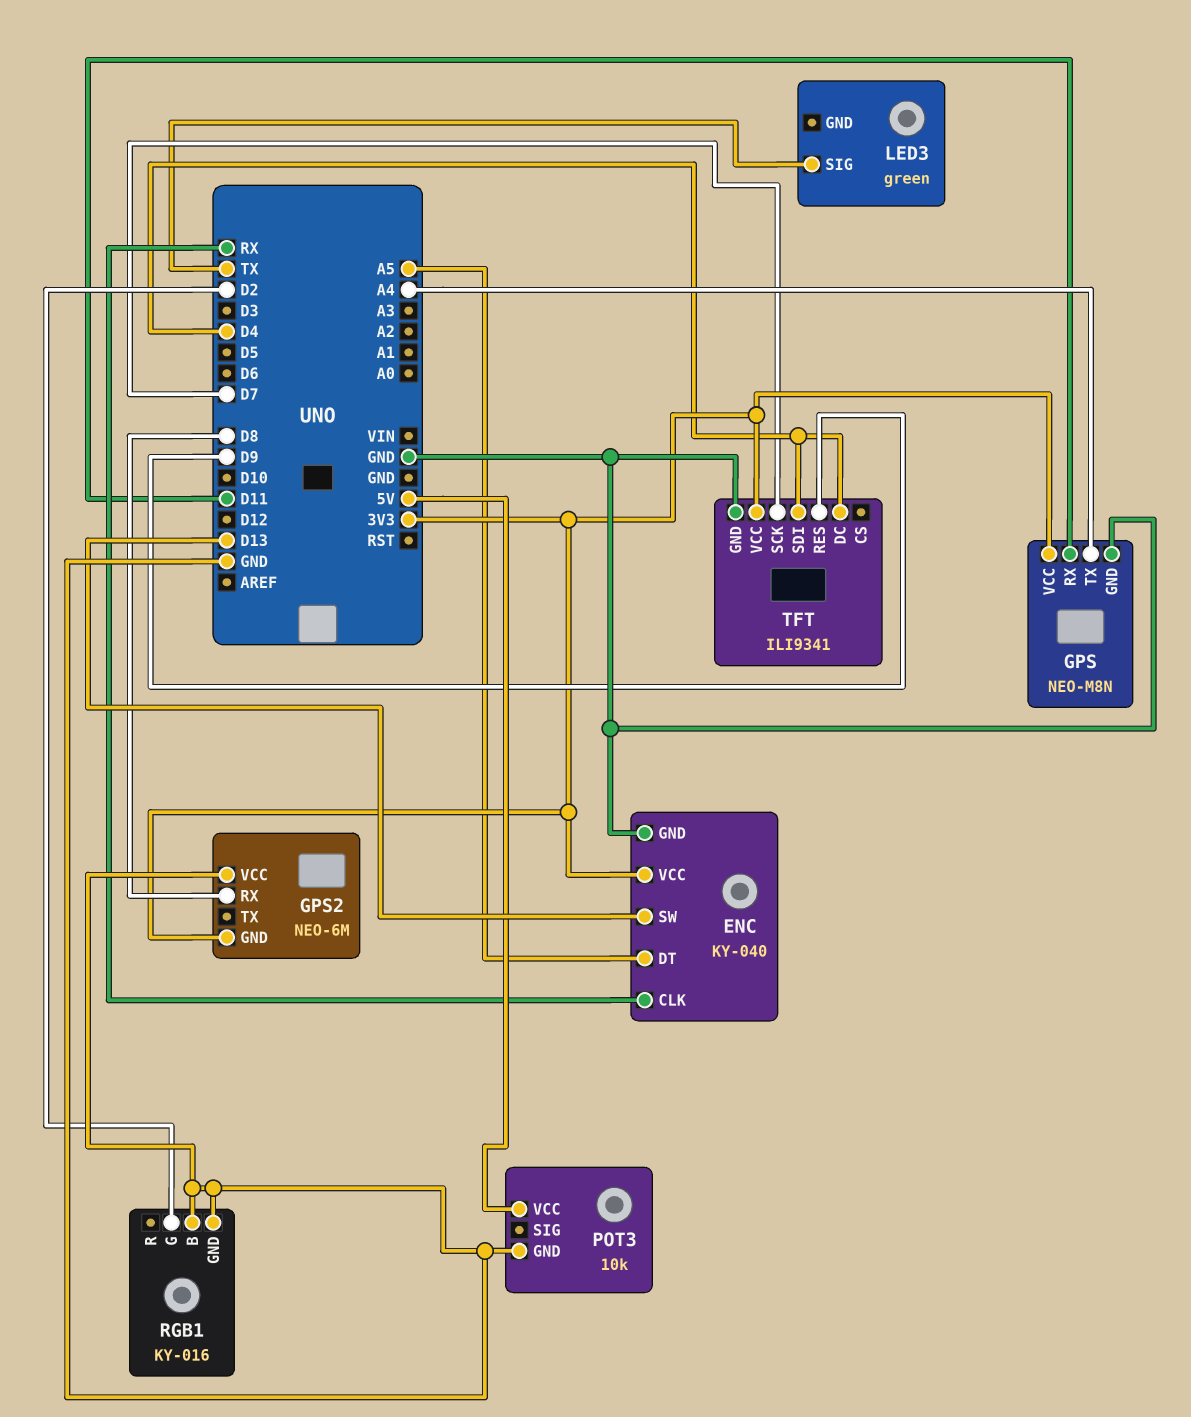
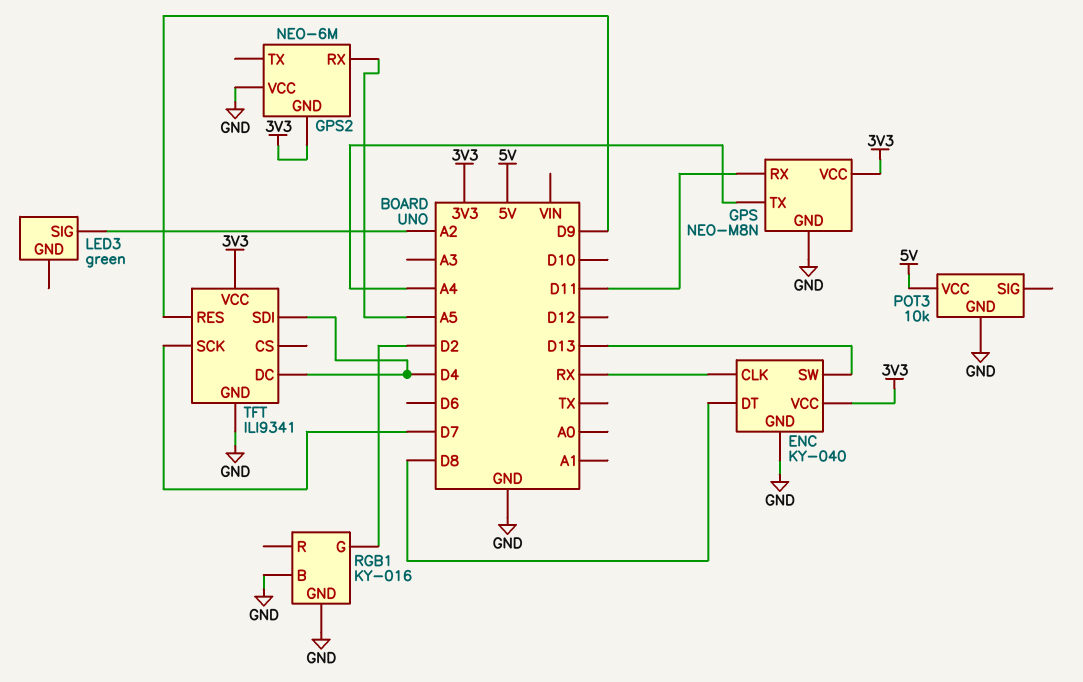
ENC pin DT: A5 -> D8
GPS2 pin RX: D8 -> A5
LED3 pin SIG: TX -> A2

